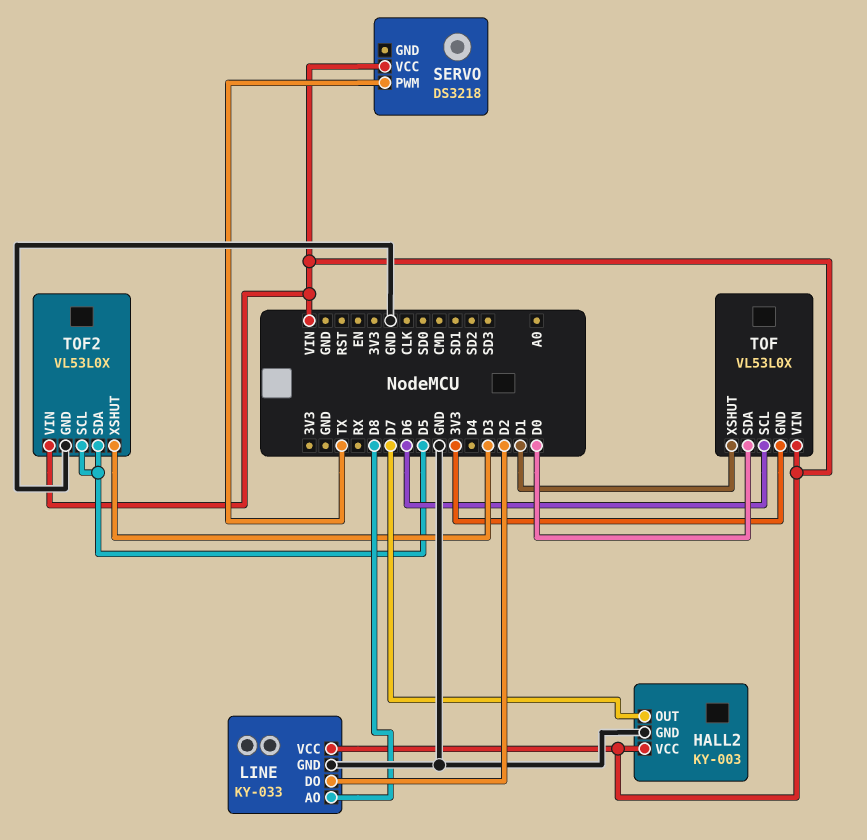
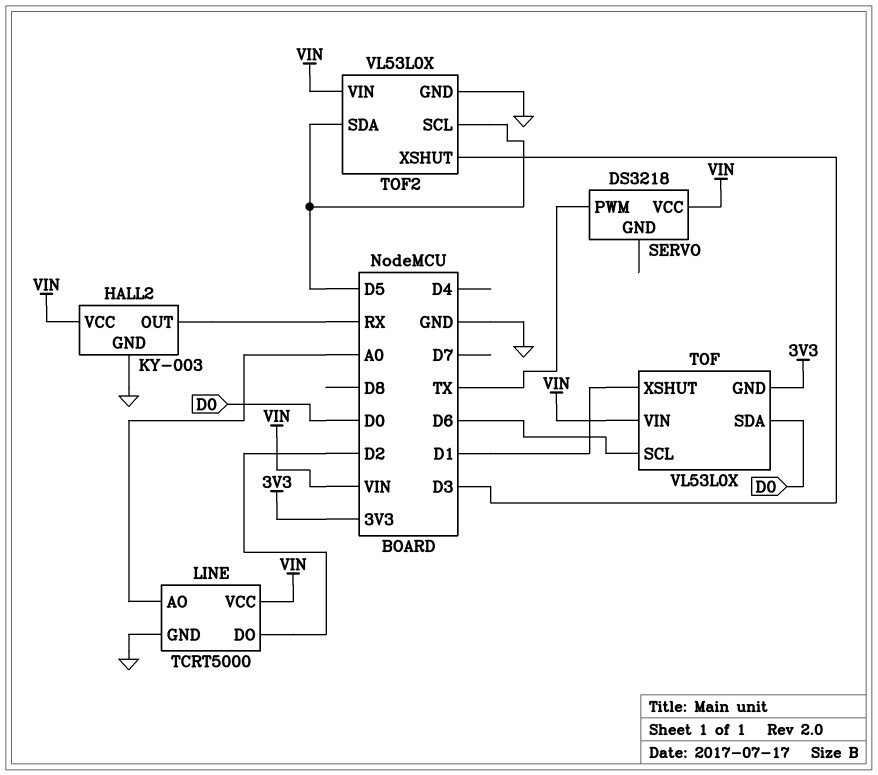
HALL2 pin OUT: D7 -> RX
LINE: KY-033 -> TCRT5000
LINE pin AO: D8 -> A0

